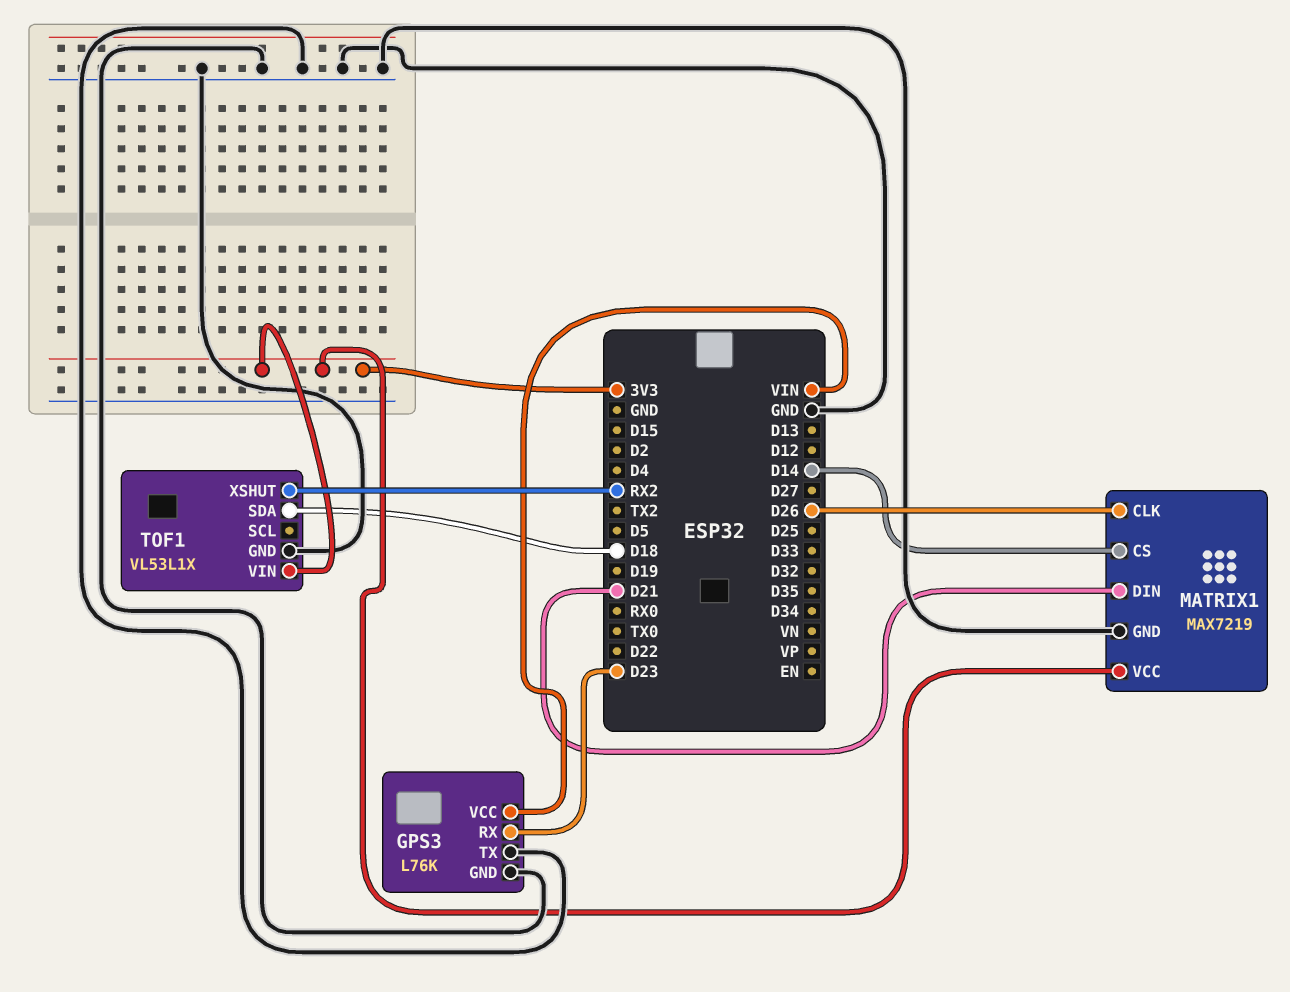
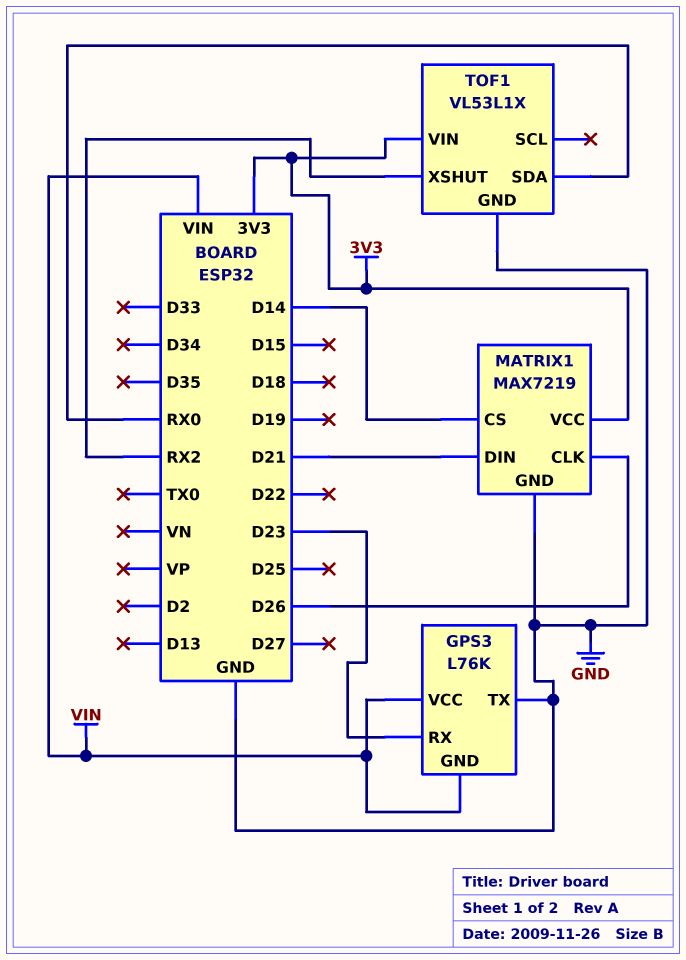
GPS3 pin GND: GND -> VIN
TOF1 pin SDA: D18 -> RX0

